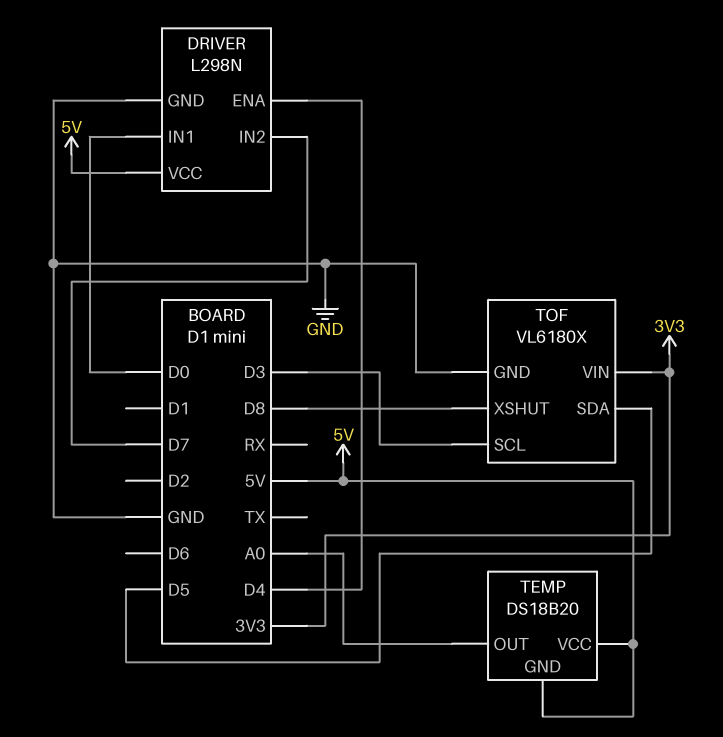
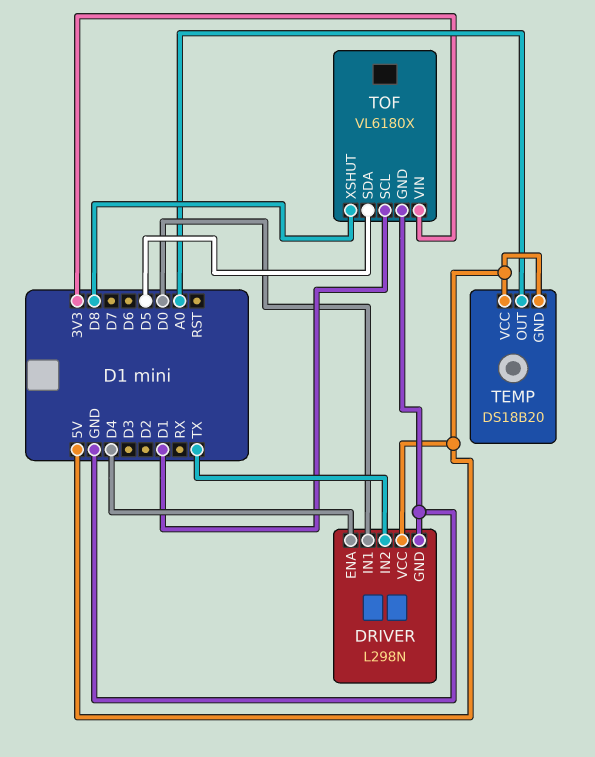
DRIVER pin IN2: D7 -> TX
TOF pin SCL: D3 -> D1

